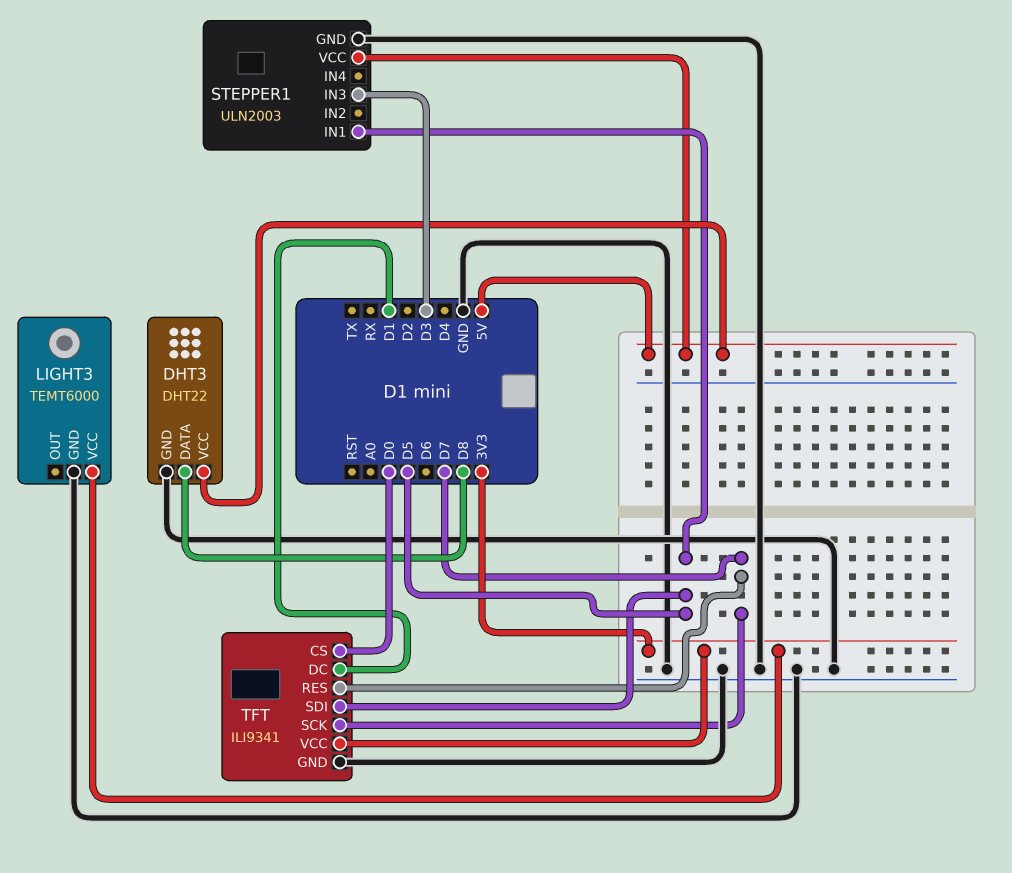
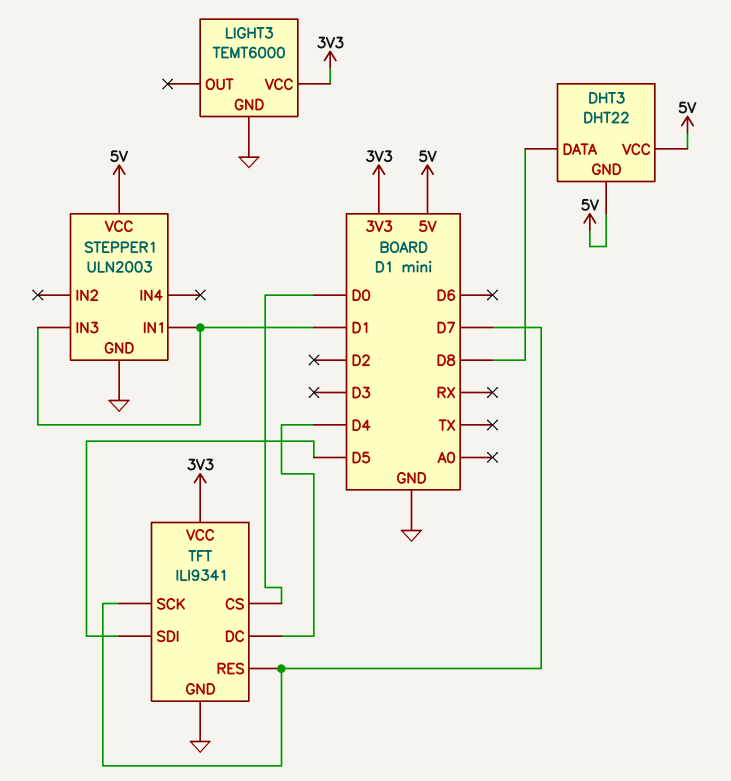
DHT3 pin GND: GND -> 5V
STEPPER1 pin IN1: D5 -> D1
STEPPER1 pin IN3: D3 -> D1
TFT pin DC: D1 -> D4

